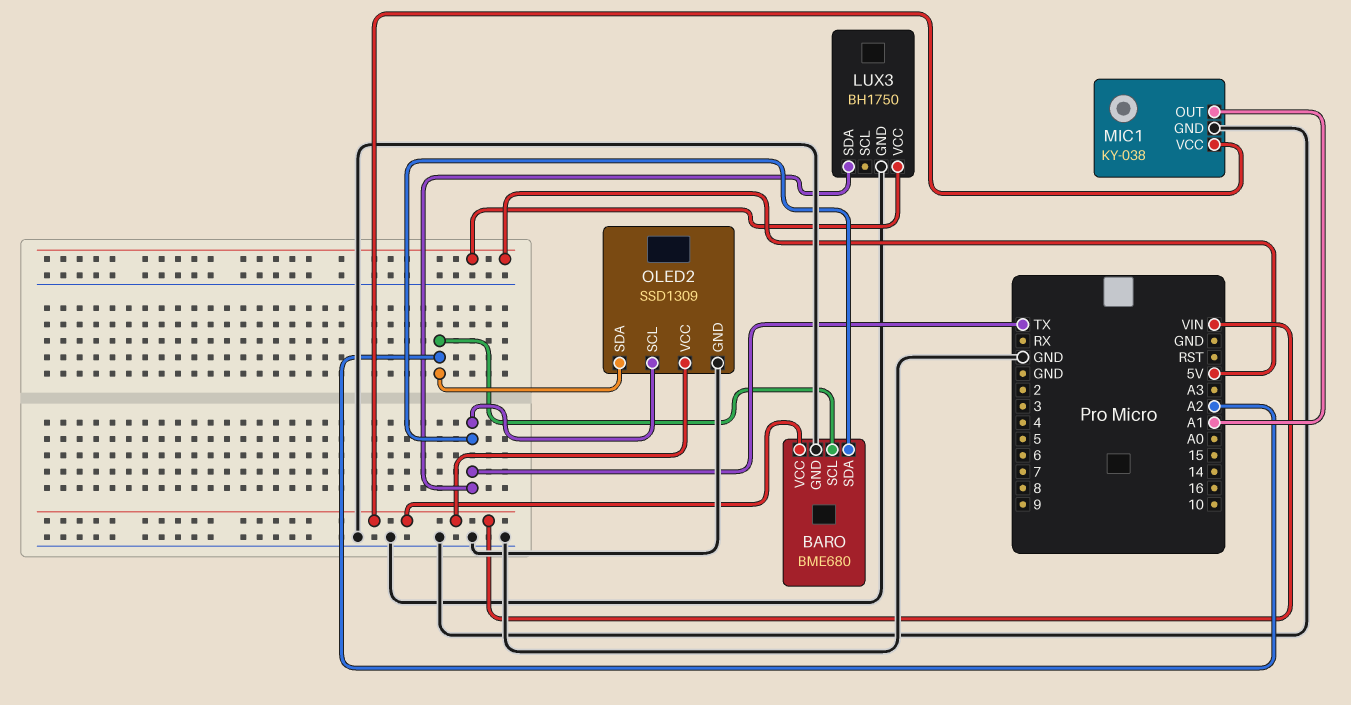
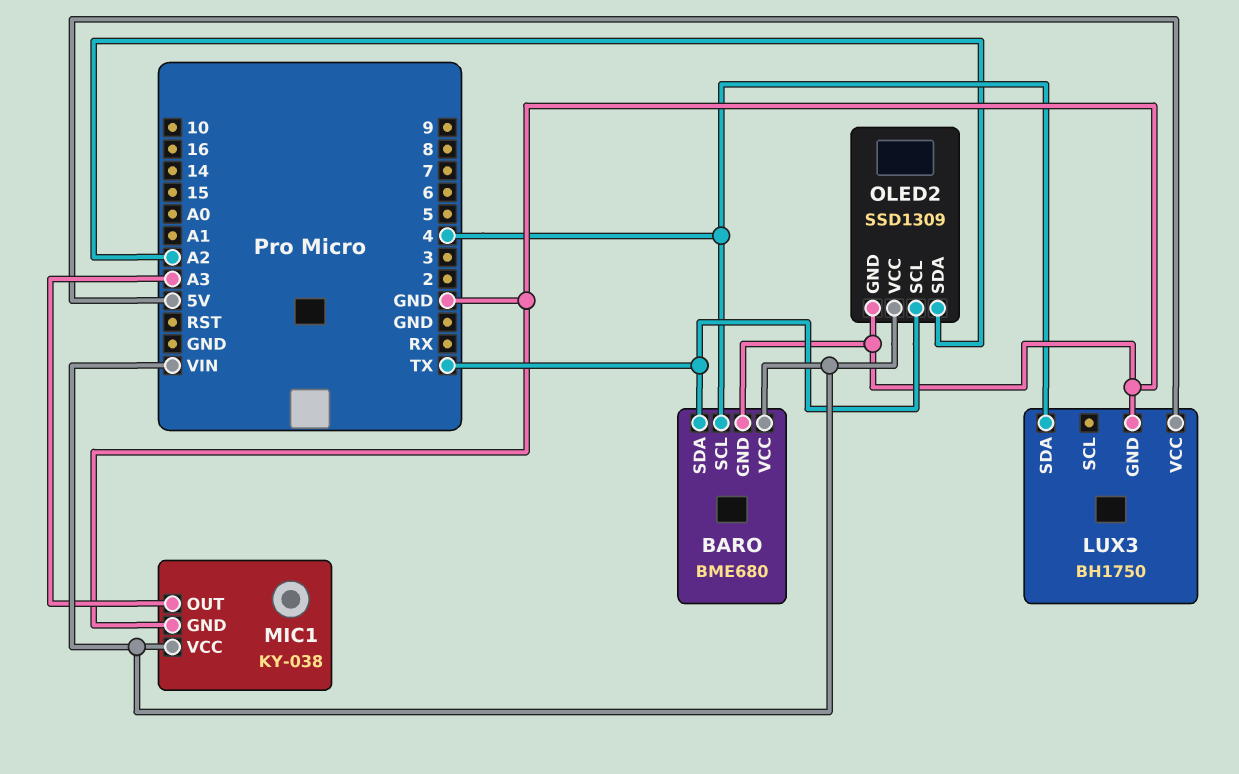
BARO pin SCL: A2 -> 4
LUX3 pin SDA: TX -> 4
MIC1 pin OUT: A1 -> A3

